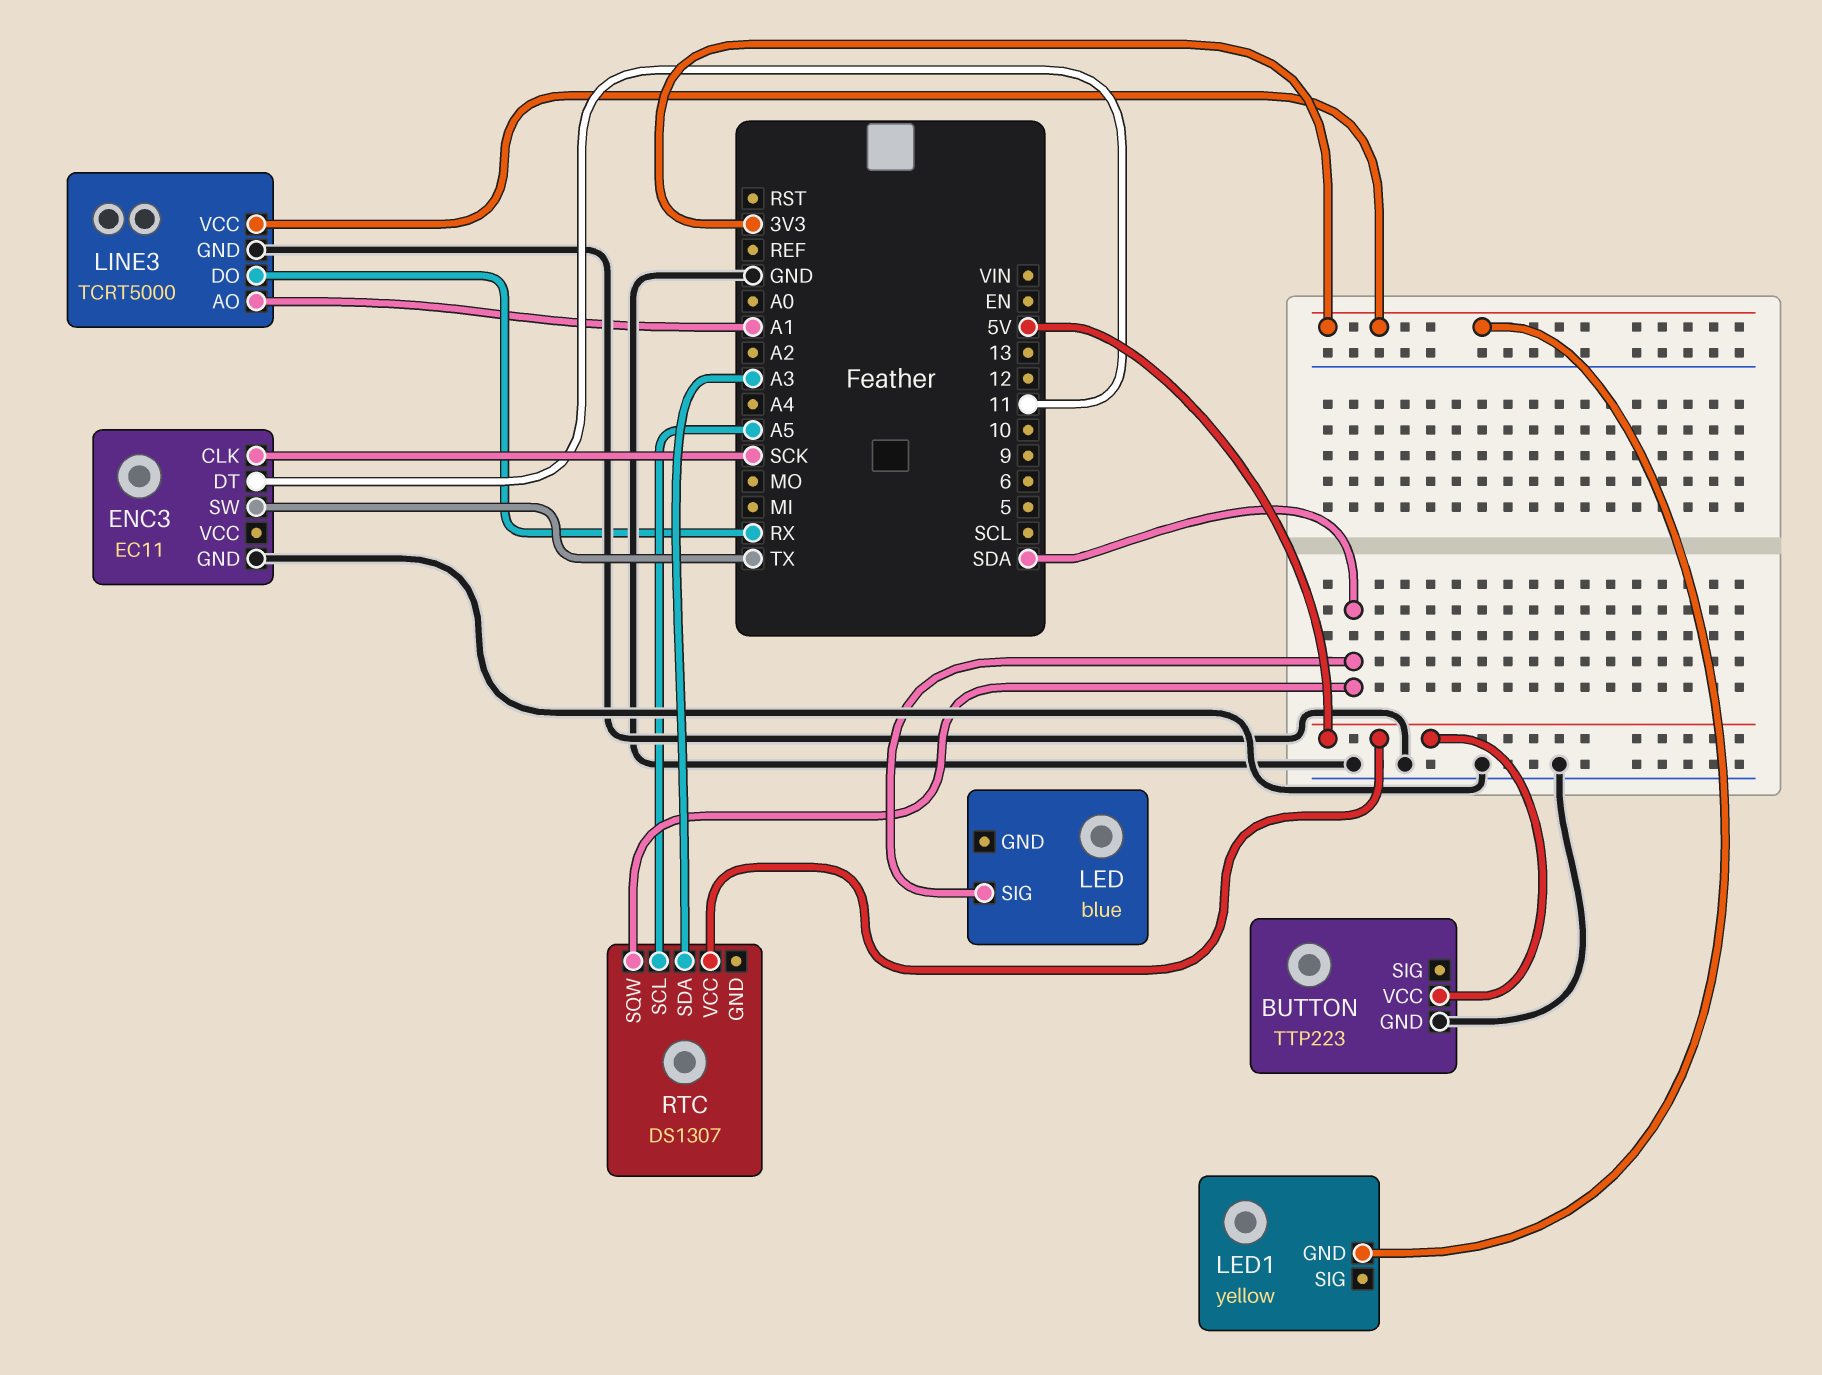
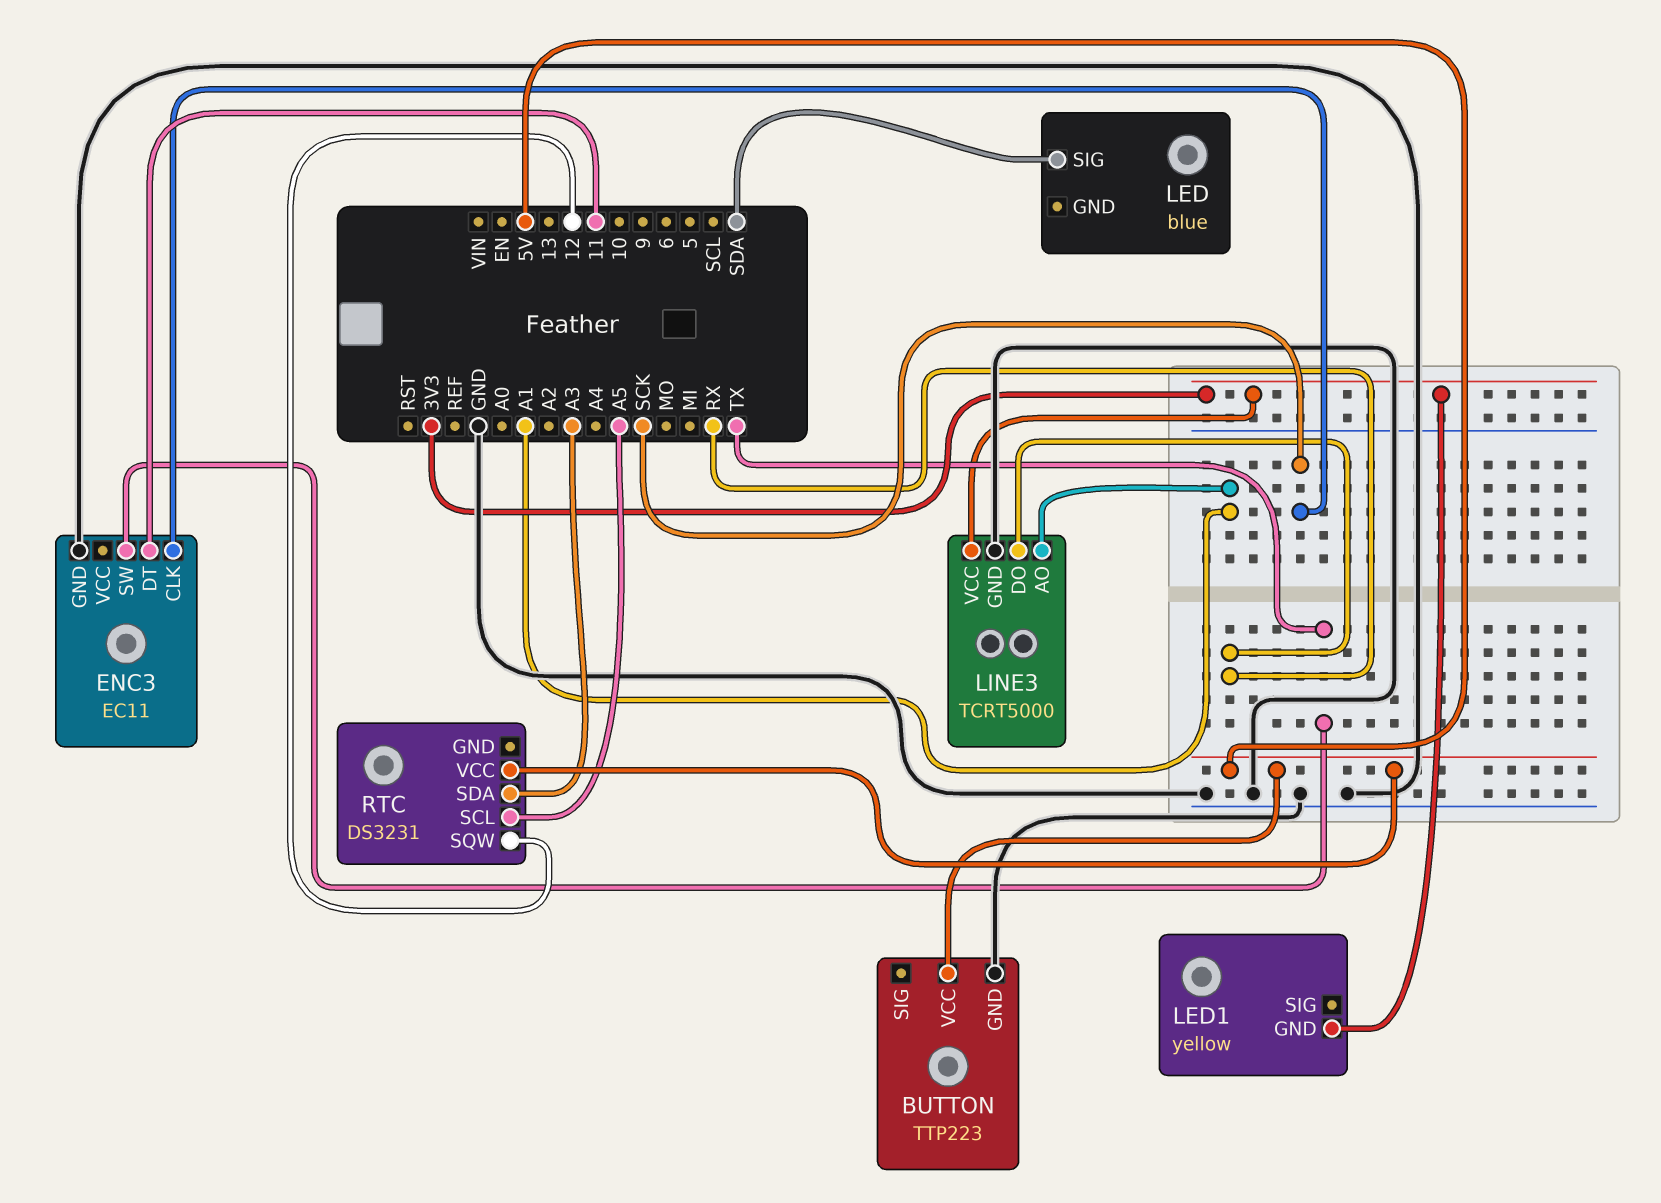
RTC: DS1307 -> DS3231
RTC pin SQW: SDA -> 12

